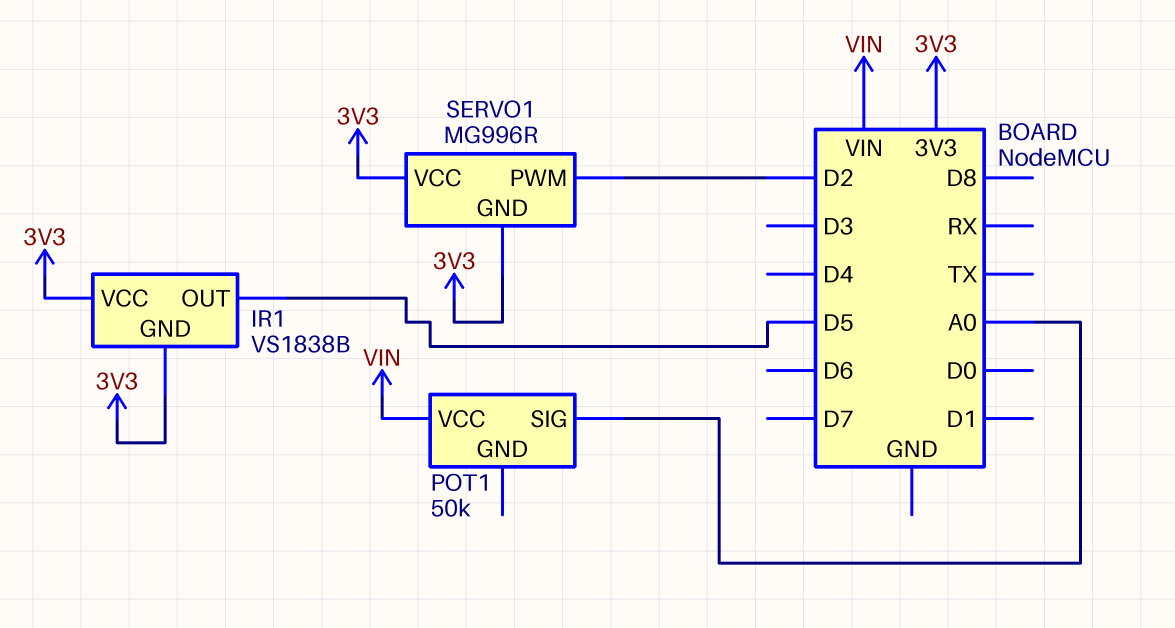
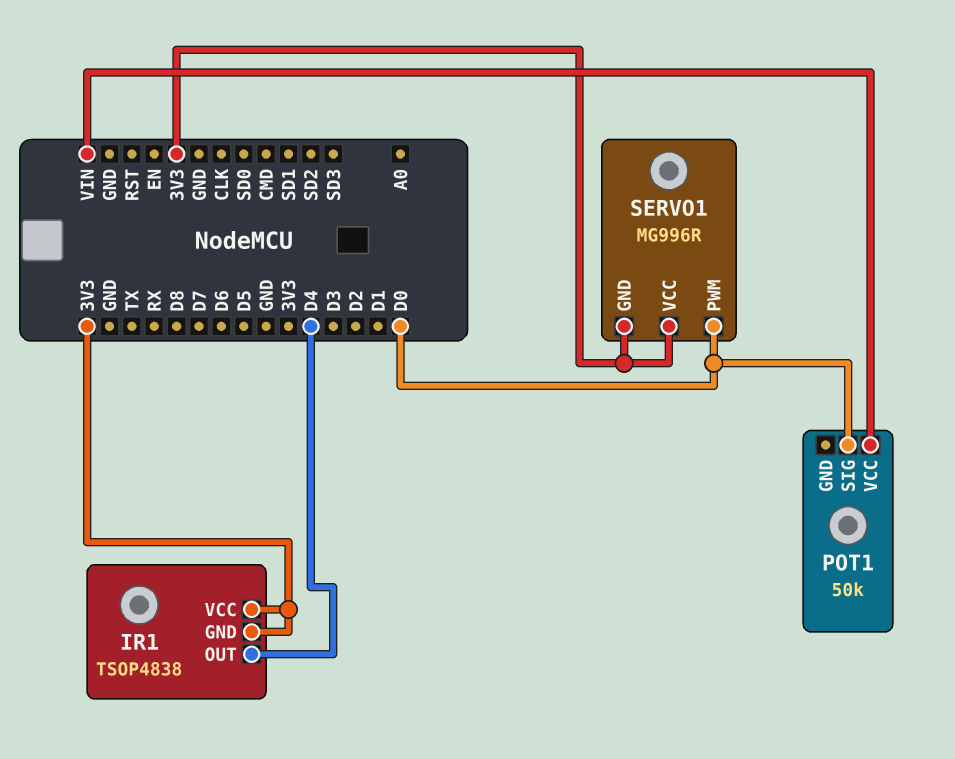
IR1: VS1838B -> TSOP4838
IR1 pin OUT: D5 -> D4
POT1 pin SIG: A0 -> D0
SERVO1 pin PWM: D2 -> D0

